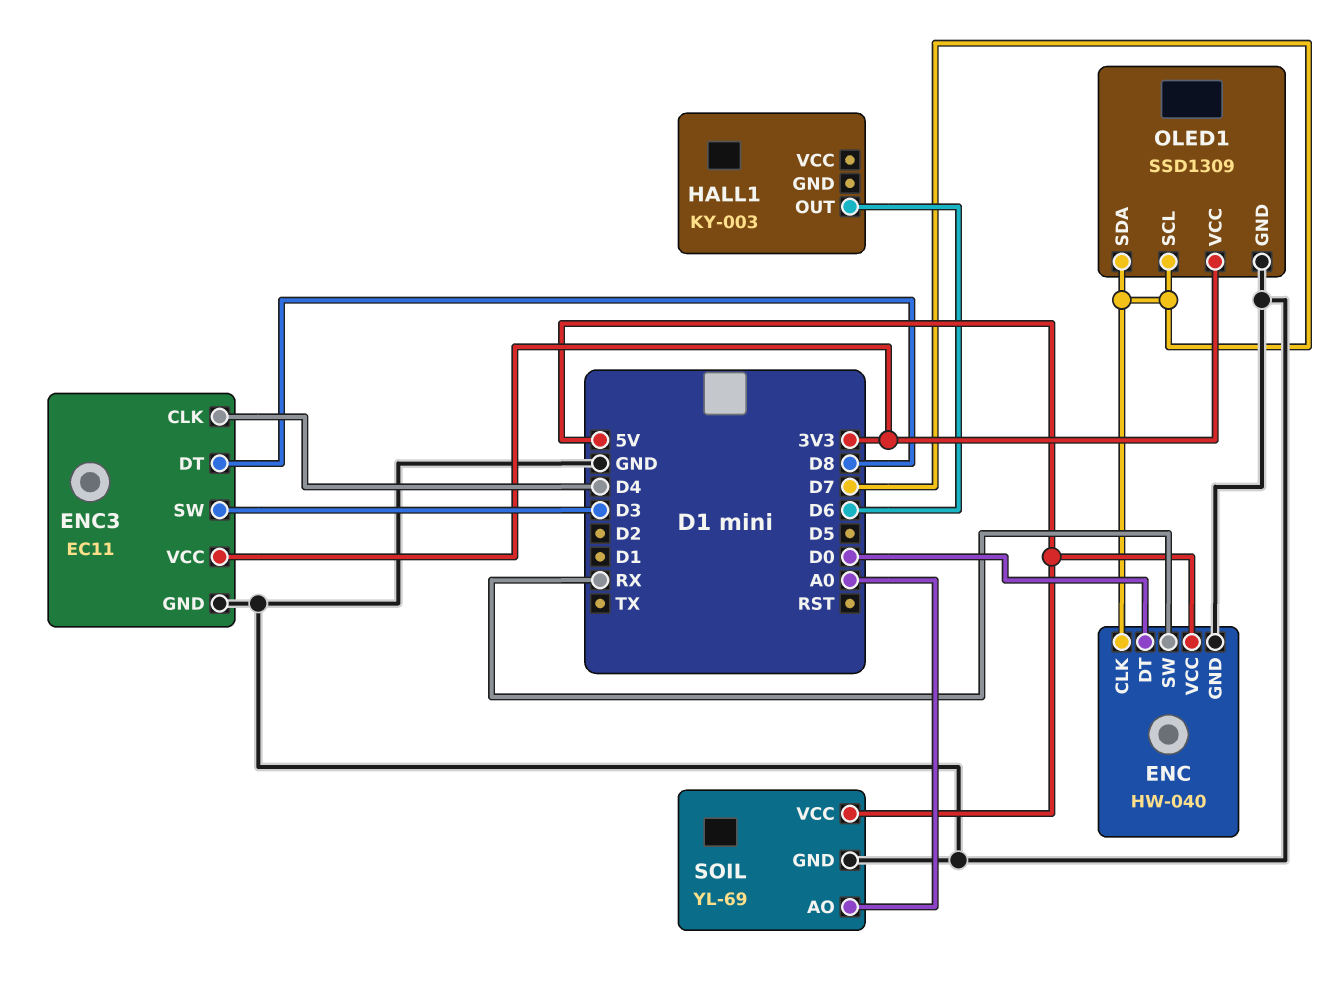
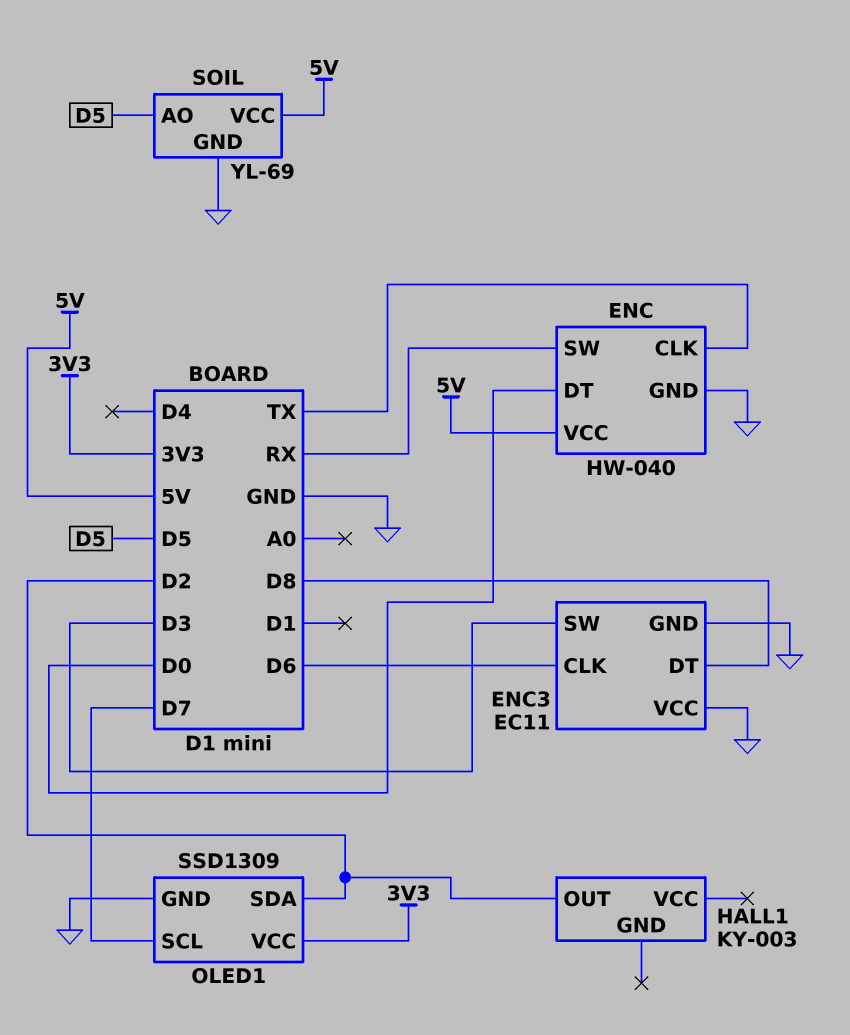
ENC pin CLK: D7 -> TX
ENC3 pin CLK: D4 -> D6
ENC3 pin VCC: 3V3 -> GND
HALL1 pin OUT: D6 -> D2
OLED1 pin SDA: D7 -> D2
SOIL pin AO: A0 -> D5

